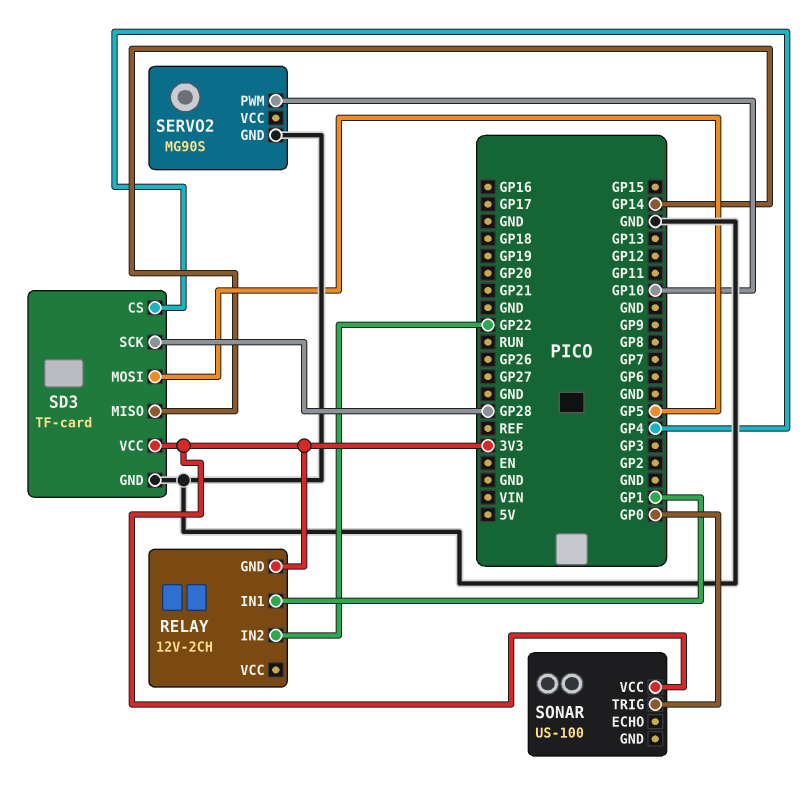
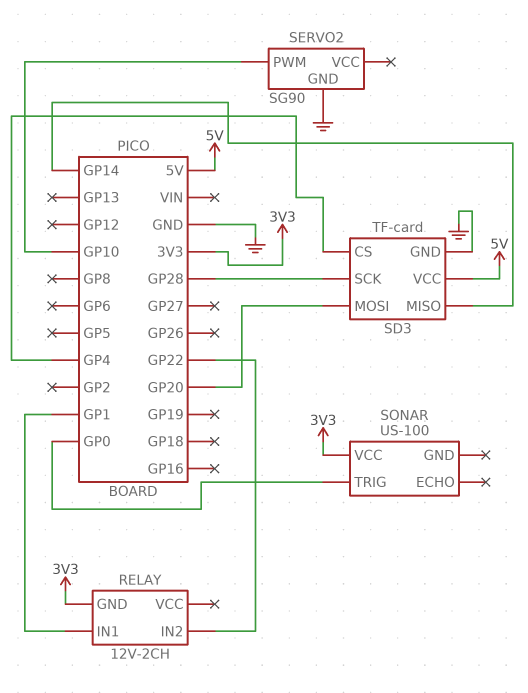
SD3 pin MOSI: GP5 -> GP20
SD3 pin VCC: 3V3 -> 5V
SERVO2: MG90S -> SG90

